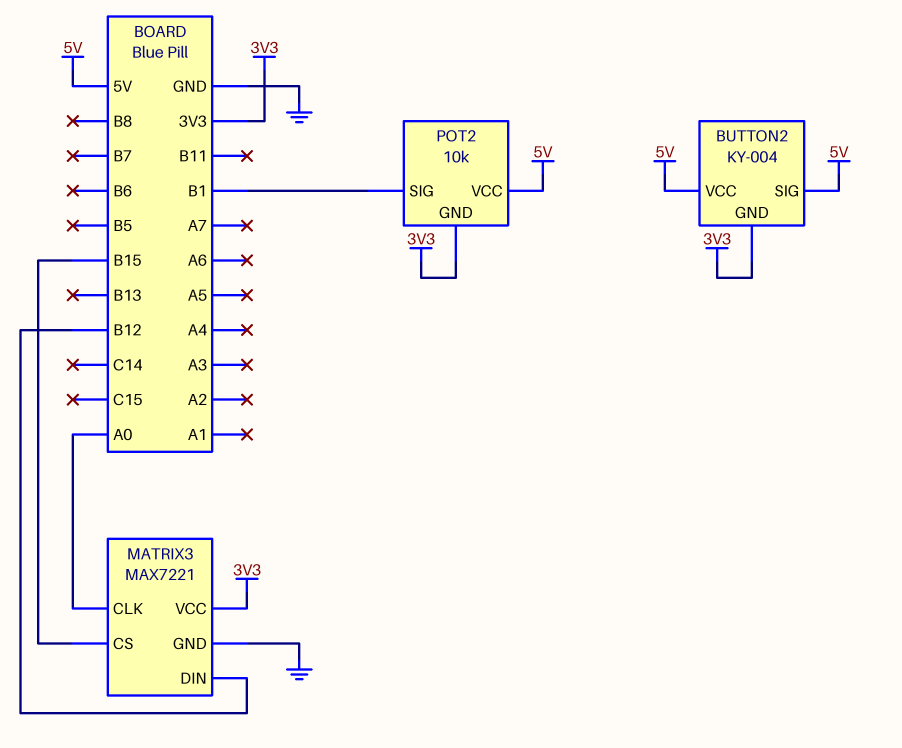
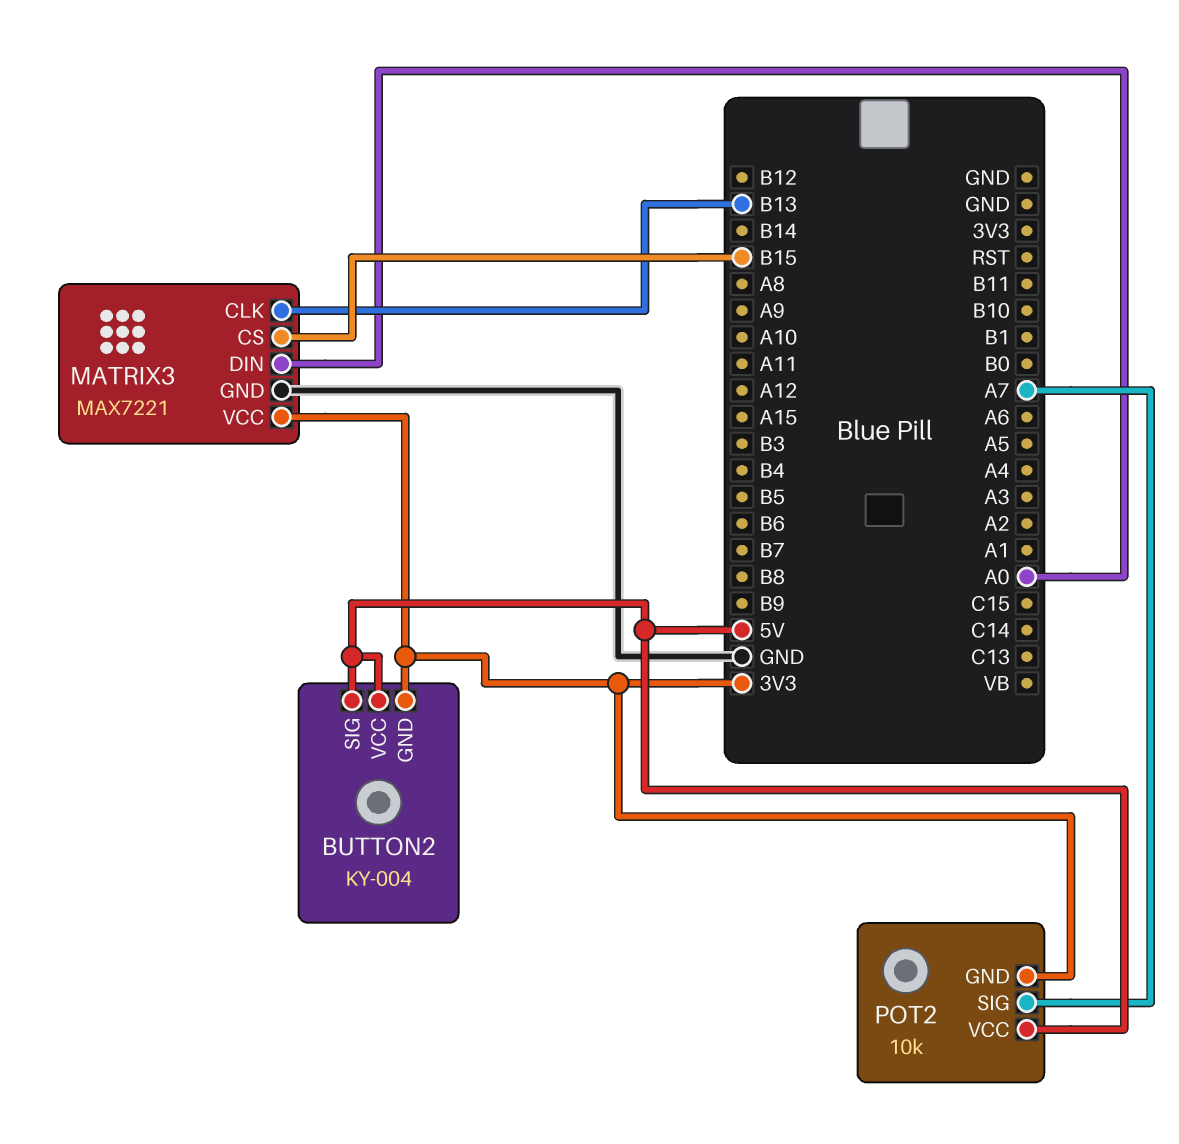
MATRIX3 pin CLK: A0 -> B13
MATRIX3 pin DIN: B12 -> A0
POT2 pin SIG: B1 -> A7

